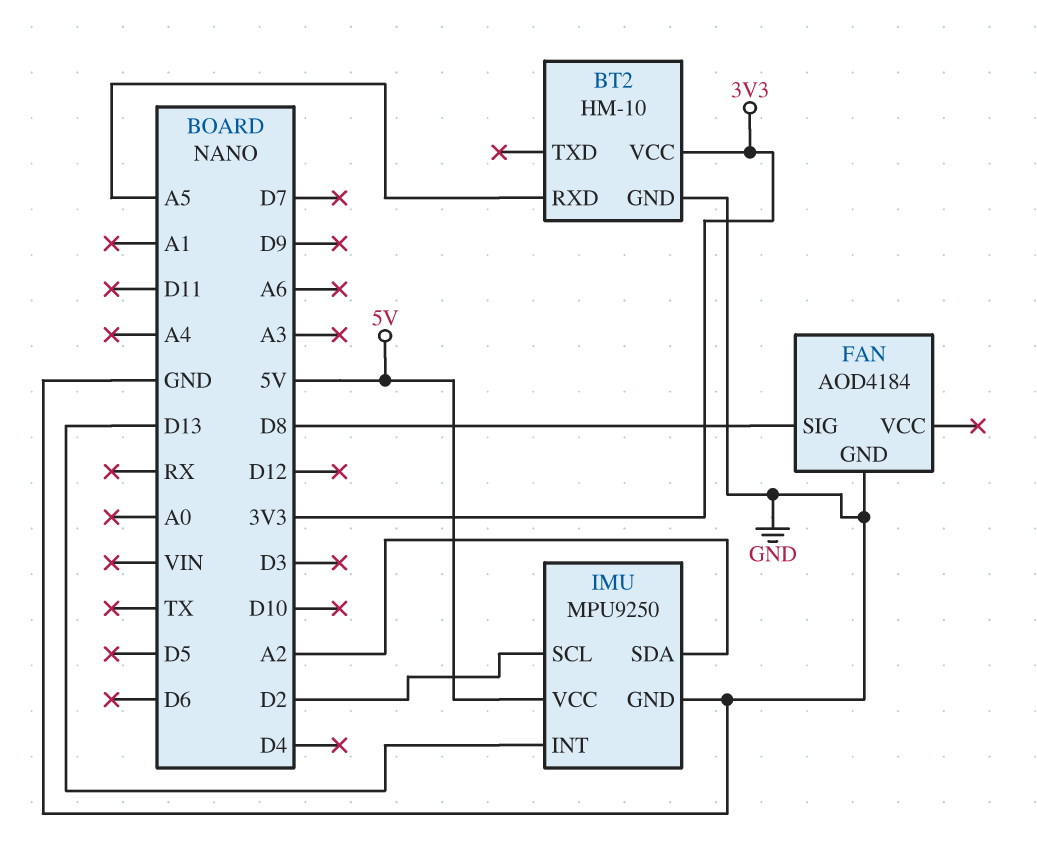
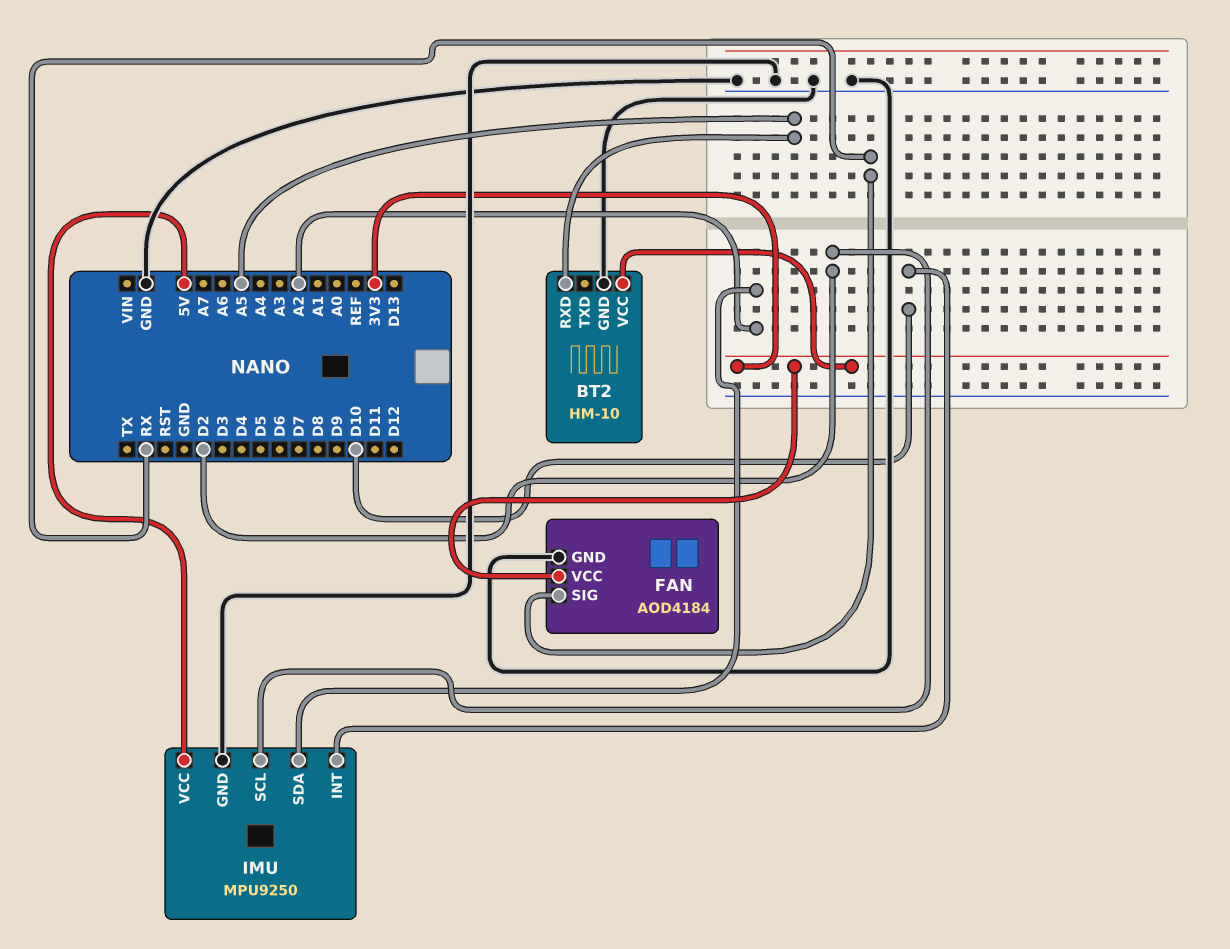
FAN pin SIG: D8 -> RX
FAN pin VCC: none -> 3V3
IMU pin INT: D13 -> D10

